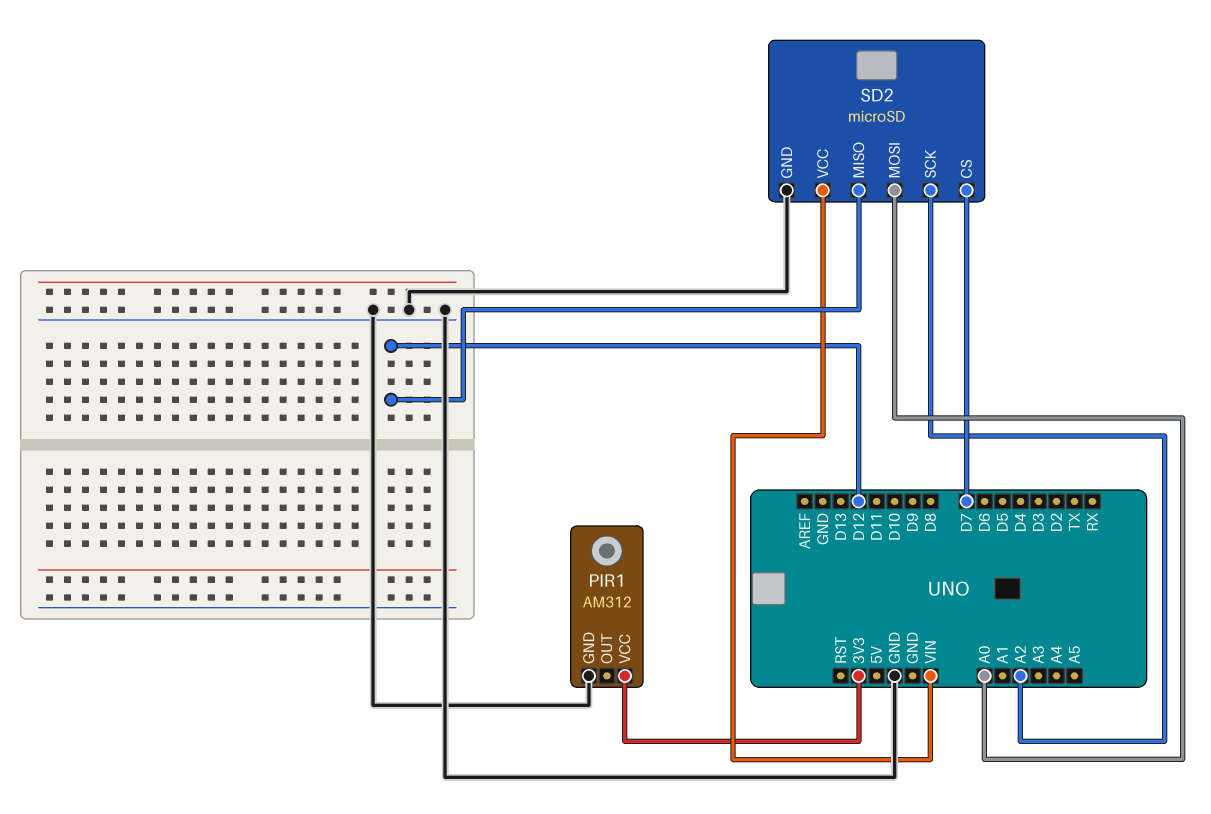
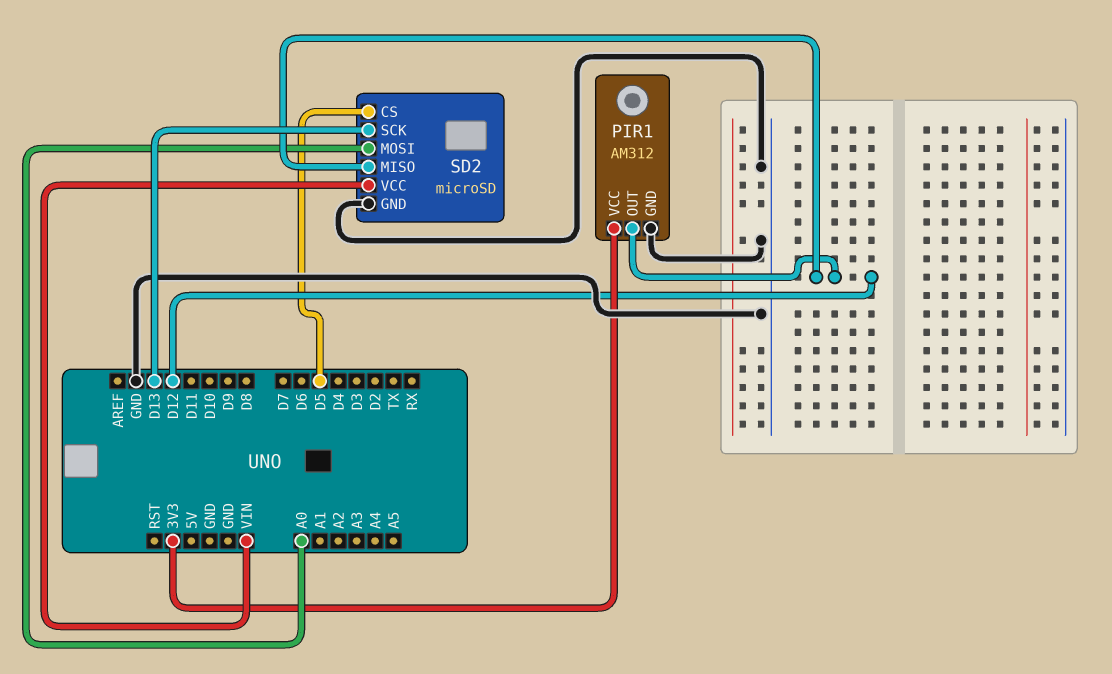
PIR1 pin OUT: none -> D12
SD2 pin CS: D7 -> D5
SD2 pin SCK: A2 -> D13

